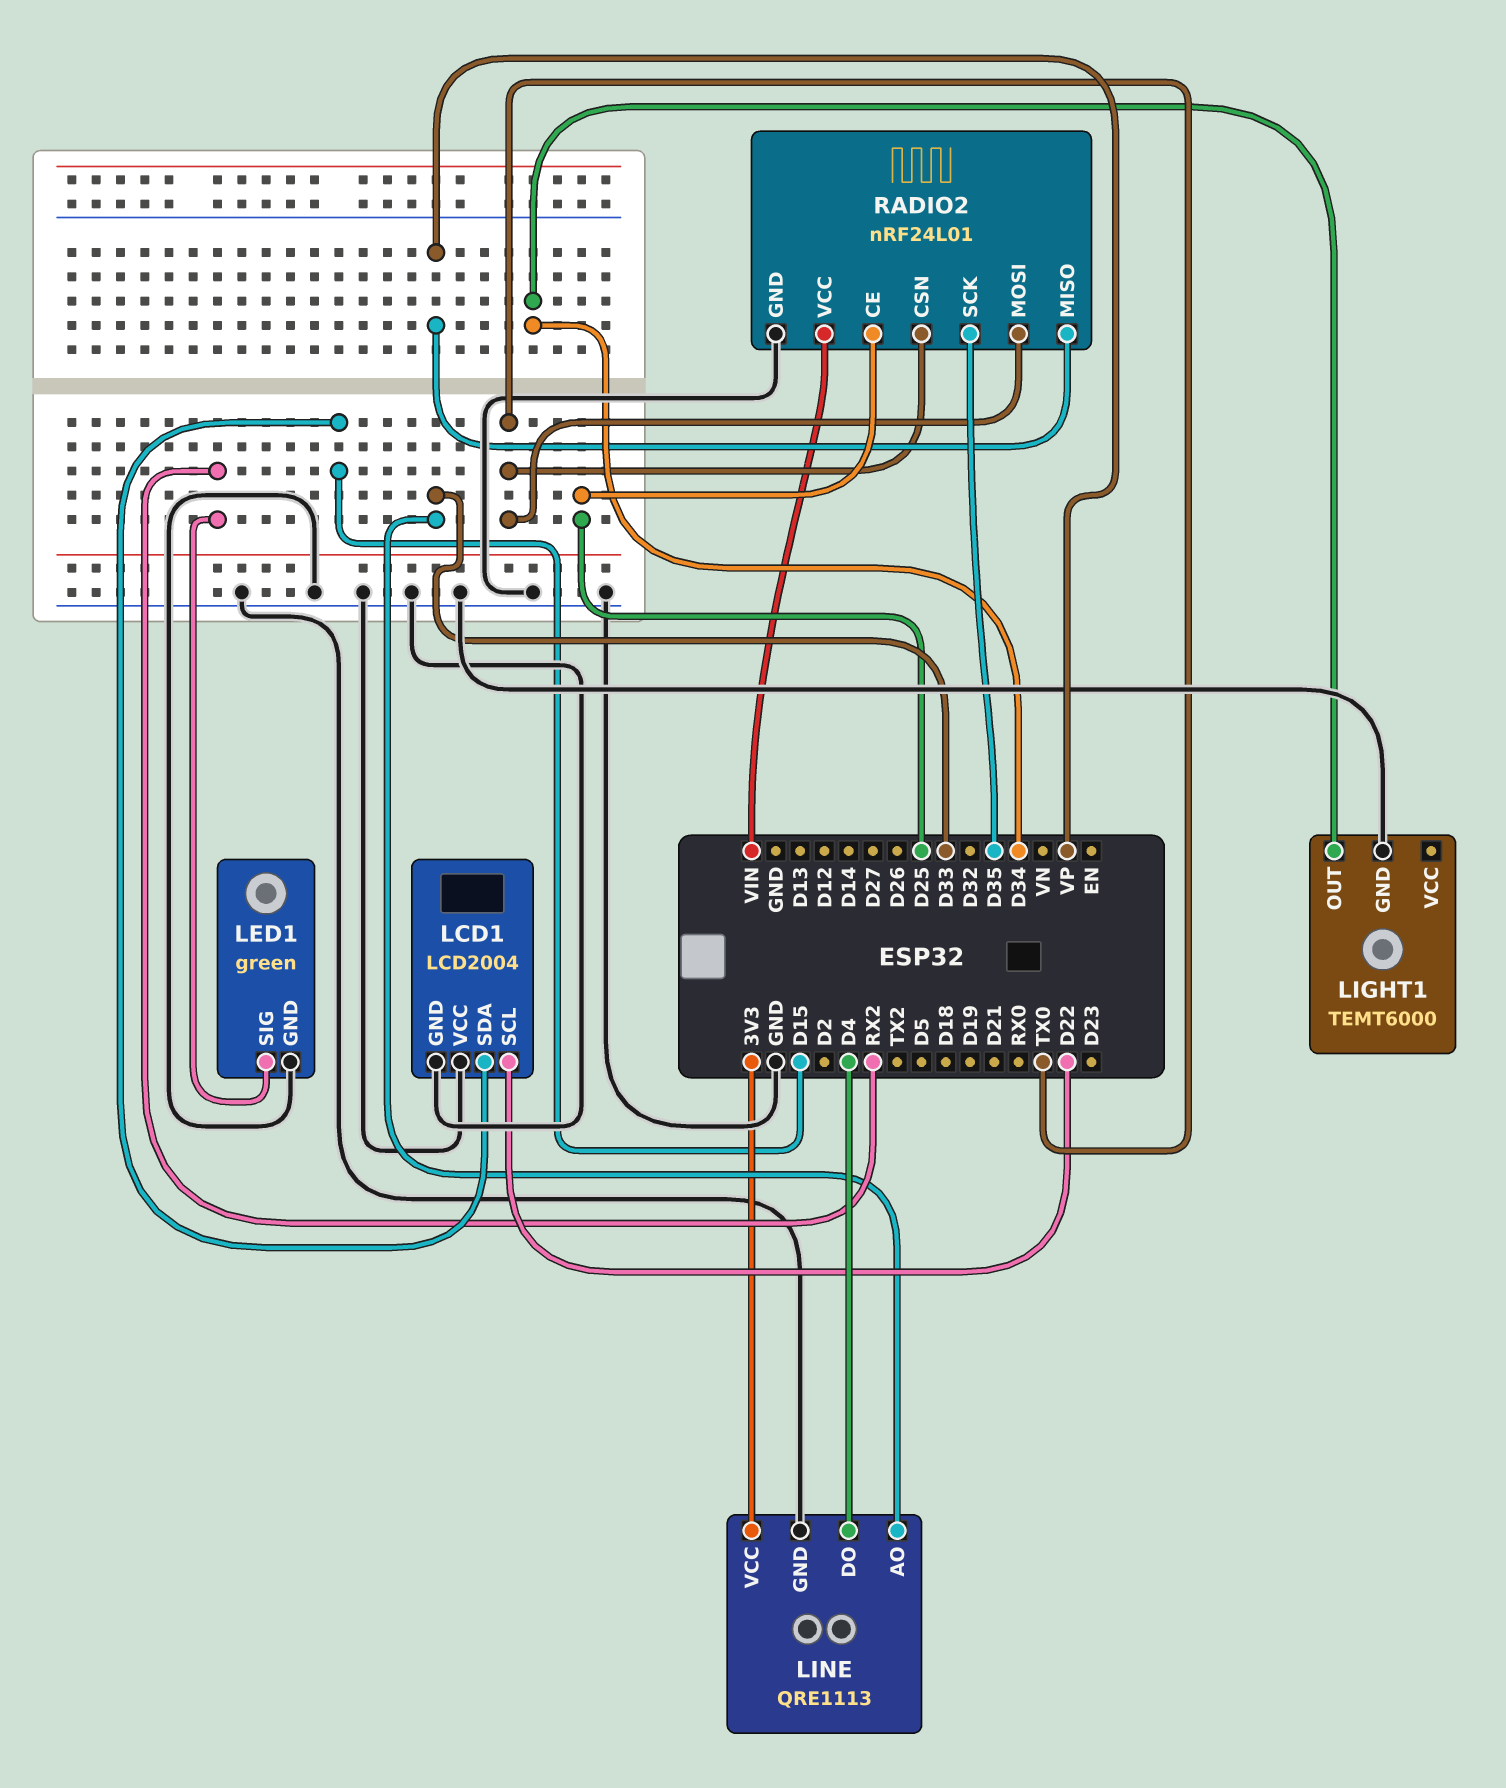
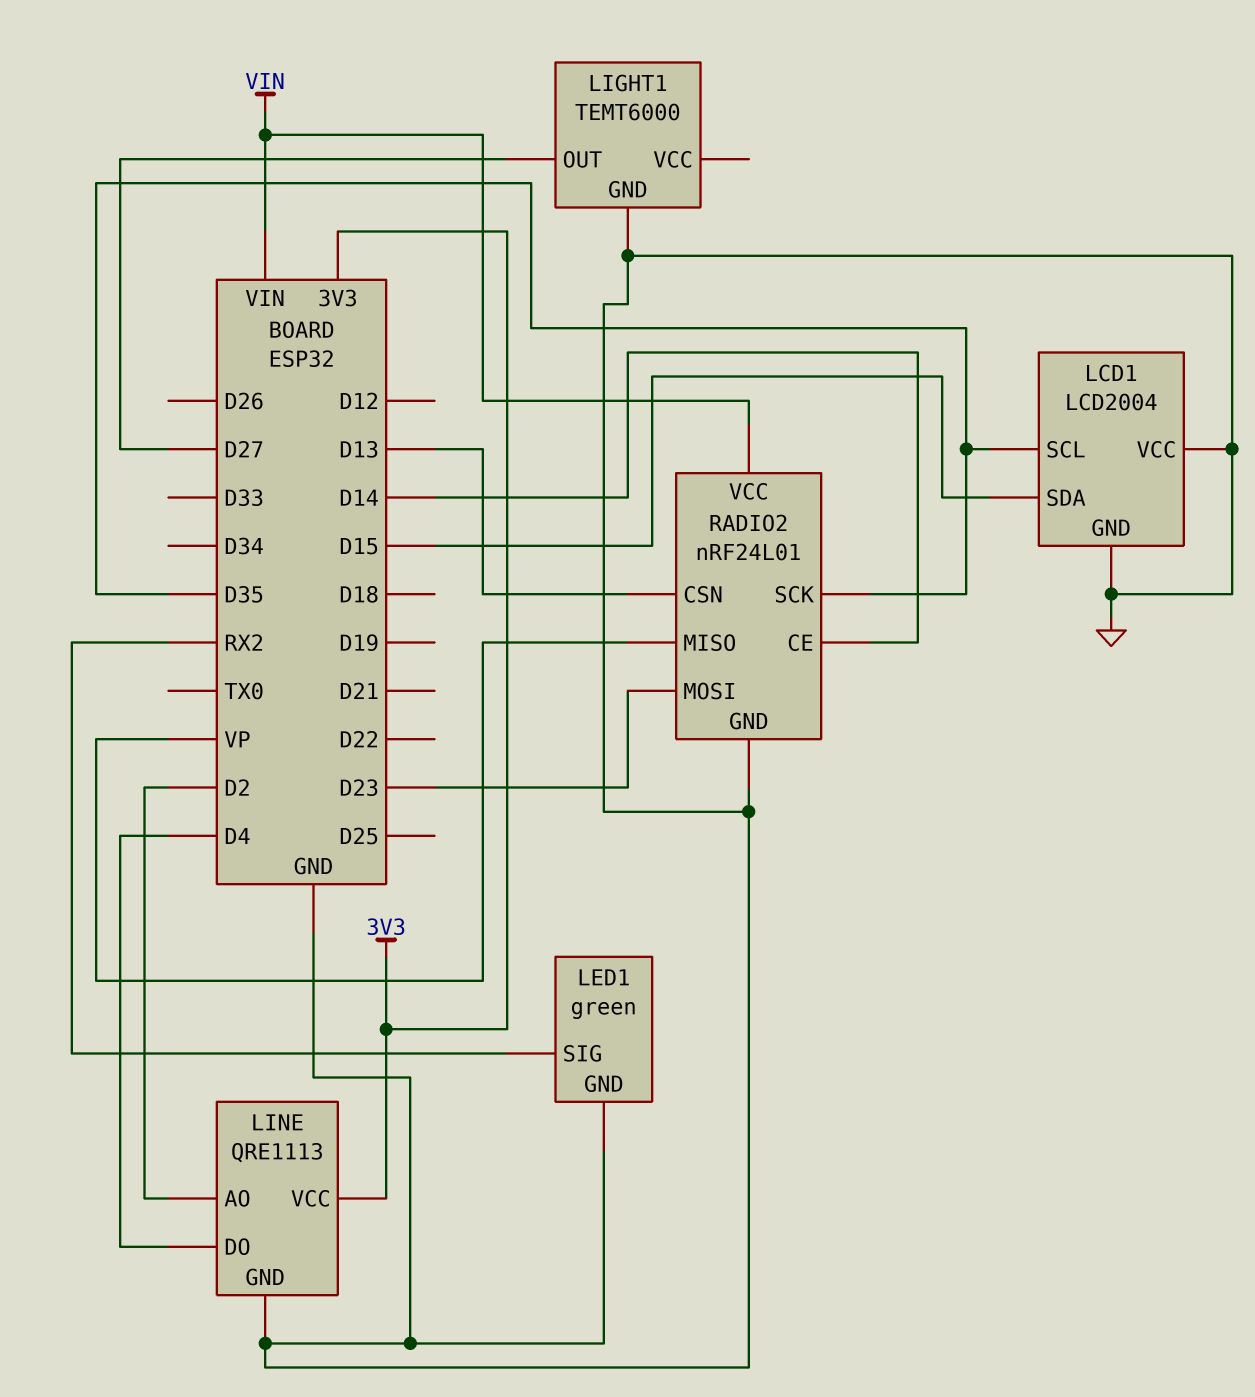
LCD1 pin SCL: D22 -> D35
LIGHT1 pin OUT: D34 -> D27
LINE pin AO: D33 -> D2
RADIO2 pin CE: D25 -> D14
RADIO2 pin CSN: TX0 -> D13
RADIO2 pin MOSI: TX0 -> D23

